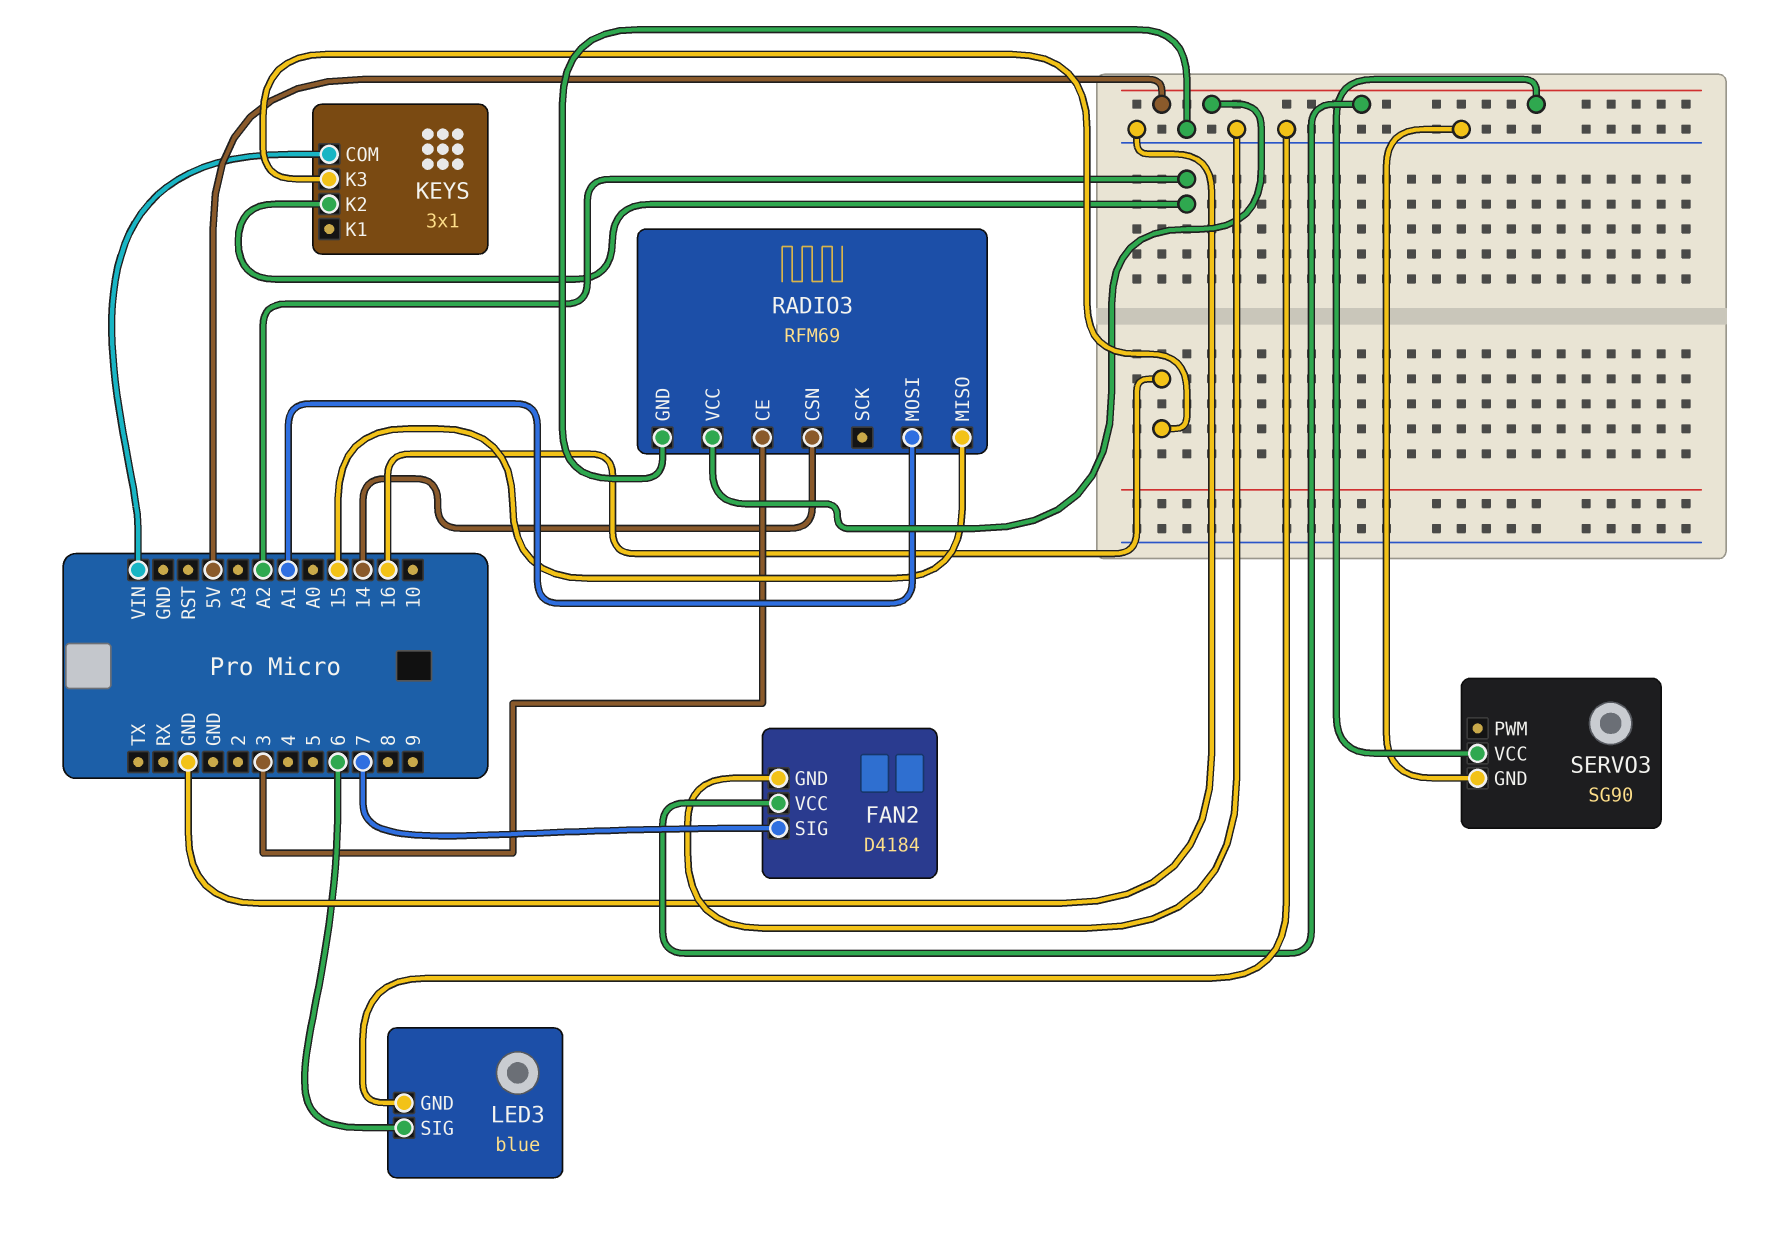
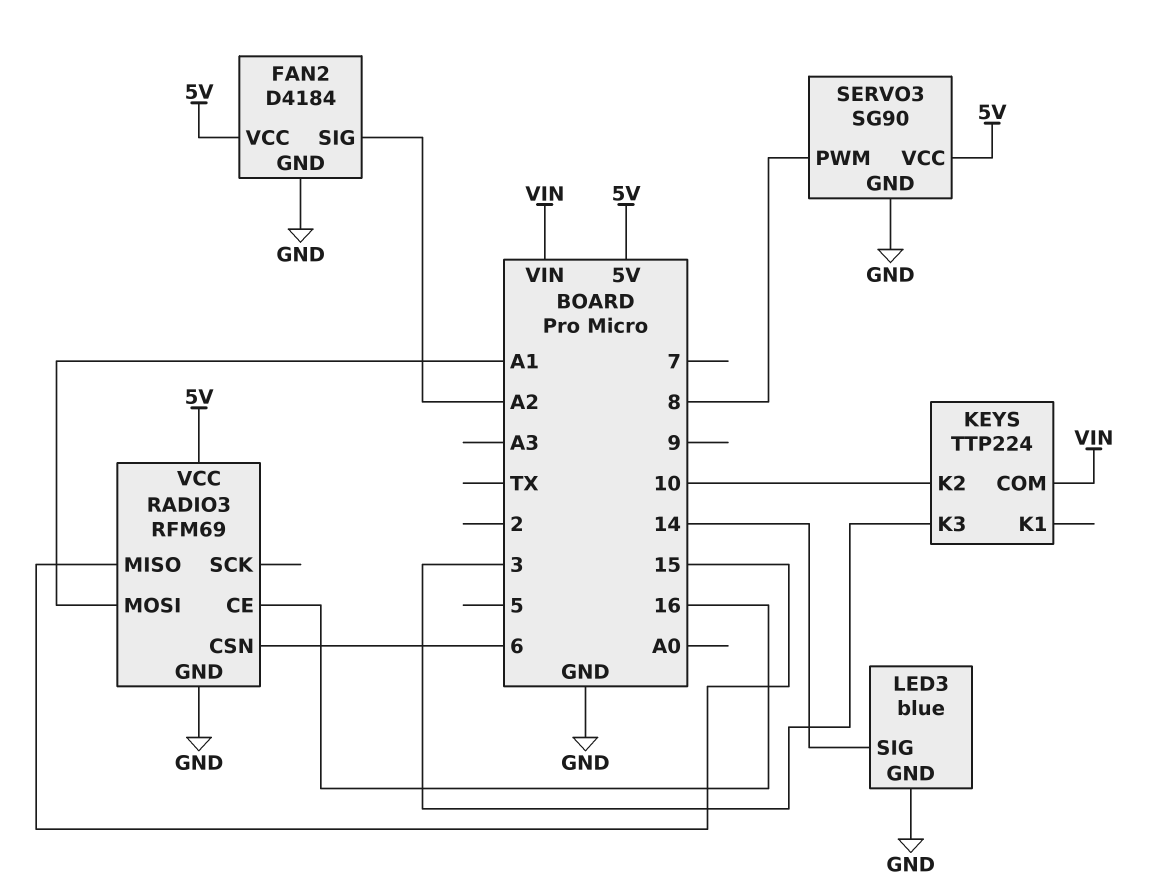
FAN2 pin SIG: 7 -> A2
KEYS: 3x1 -> TTP224
KEYS pin K2: A2 -> 10
KEYS pin K3: 16 -> 3
LED3 pin SIG: 6 -> 14
RADIO3 pin CE: 3 -> 16
RADIO3 pin CSN: 14 -> 6
SERVO3 pin PWM: none -> 8

